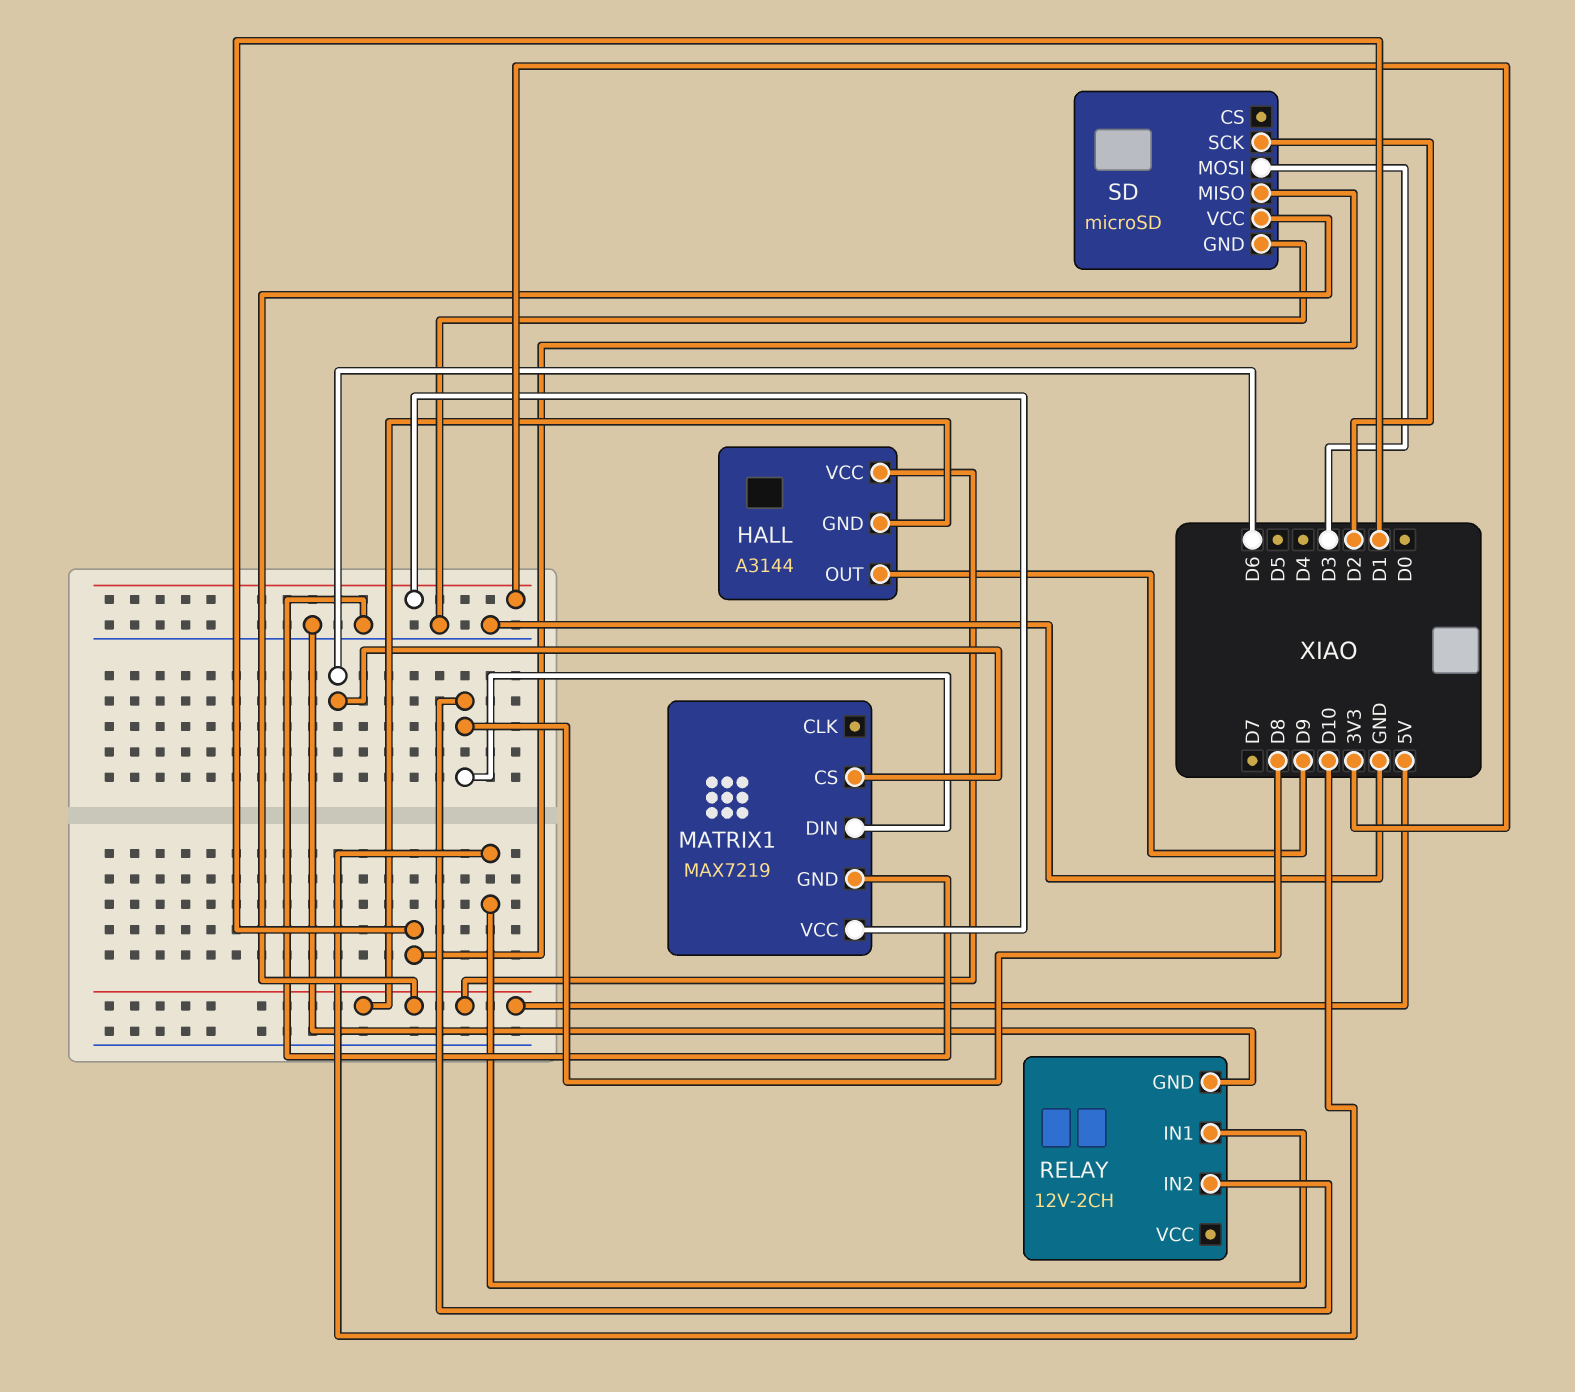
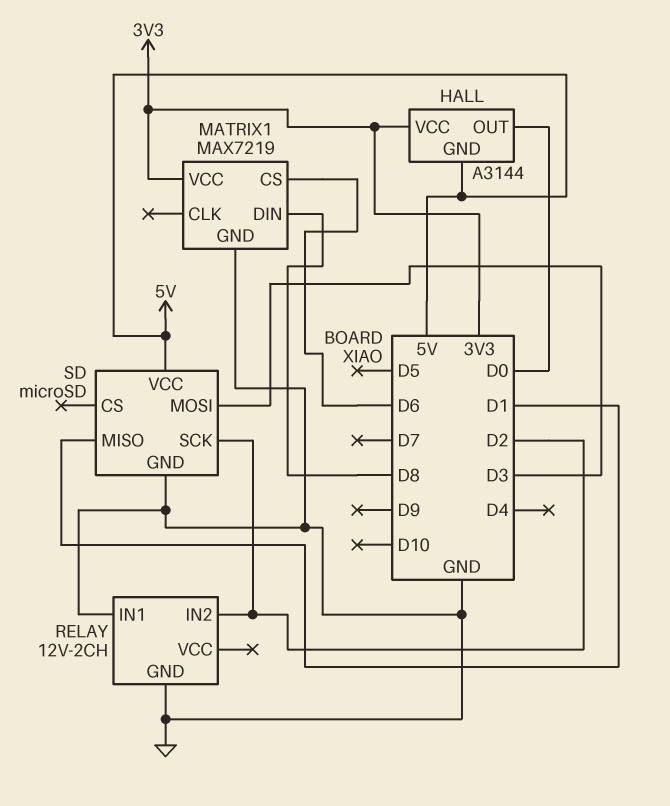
HALL pin OUT: D9 -> D0
HALL pin VCC: 5V -> 3V3
RELAY pin IN1: D10 -> GND
RELAY pin IN2: D8 -> D2

